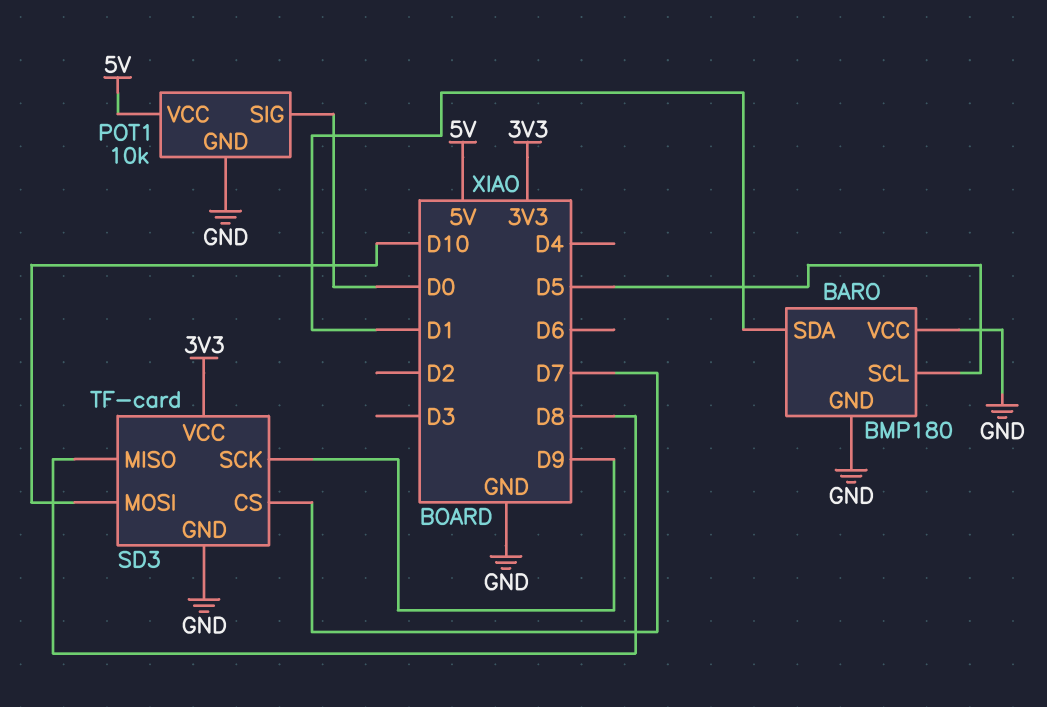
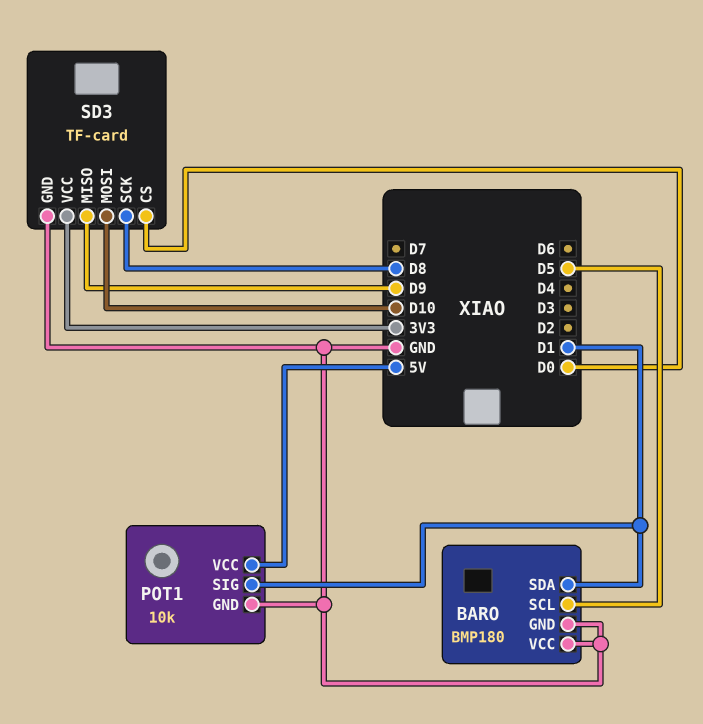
POT1 pin SIG: D0 -> D1
SD3 pin CS: D7 -> D0
SD3 pin MISO: D8 -> D9
SD3 pin SCK: D9 -> D8

